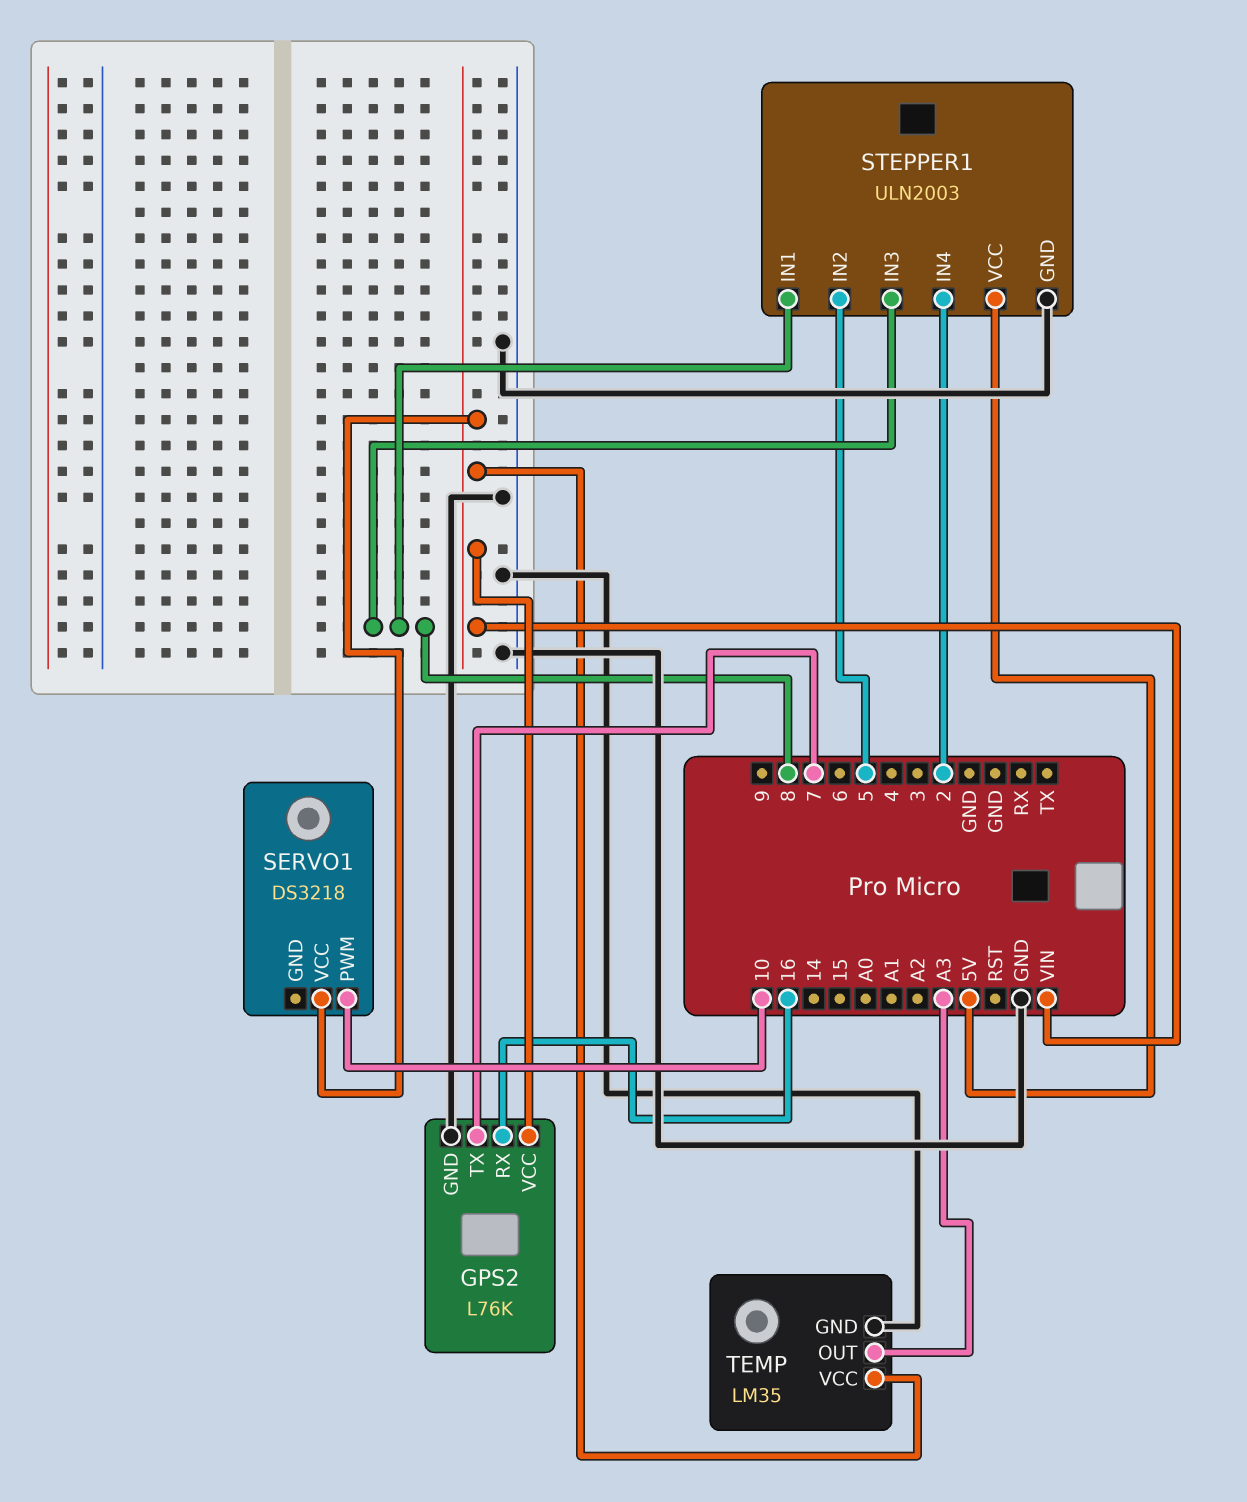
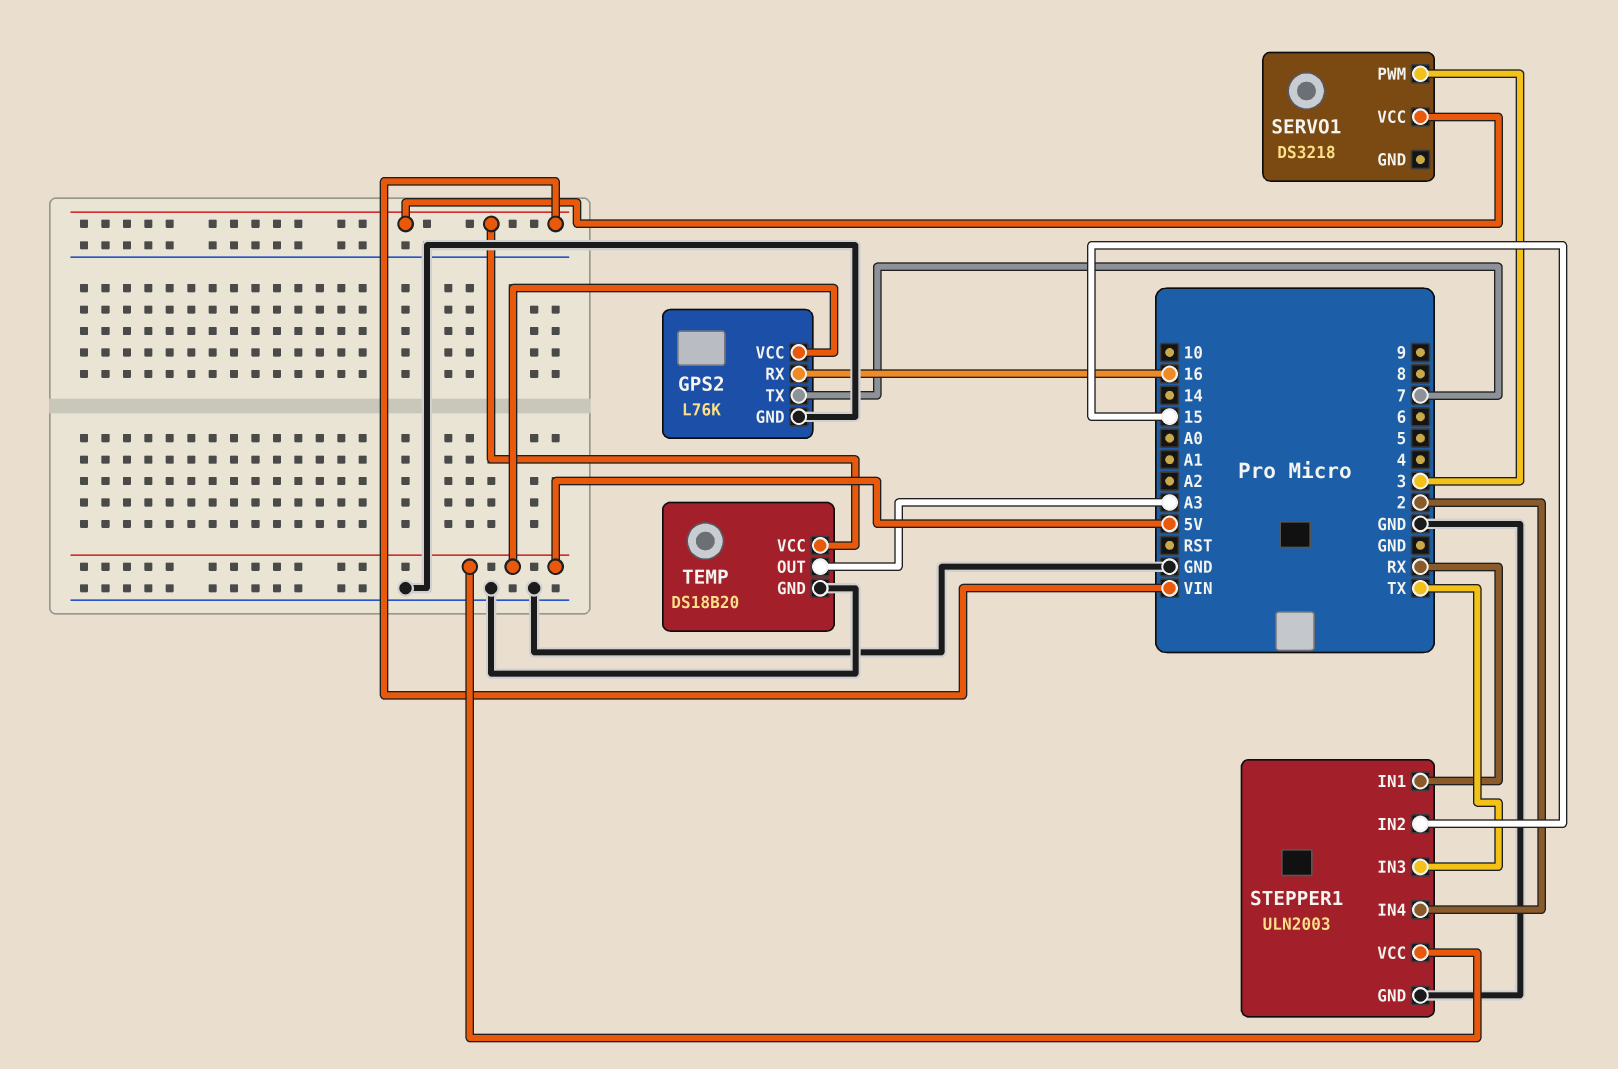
GPS2 pin VCC: VIN -> 5V
SERVO1 pin PWM: 10 -> 3
STEPPER1 pin IN1: 8 -> RX
STEPPER1 pin IN2: 5 -> 15
STEPPER1 pin IN3: 8 -> TX
TEMP: LM35 -> DS18B20

